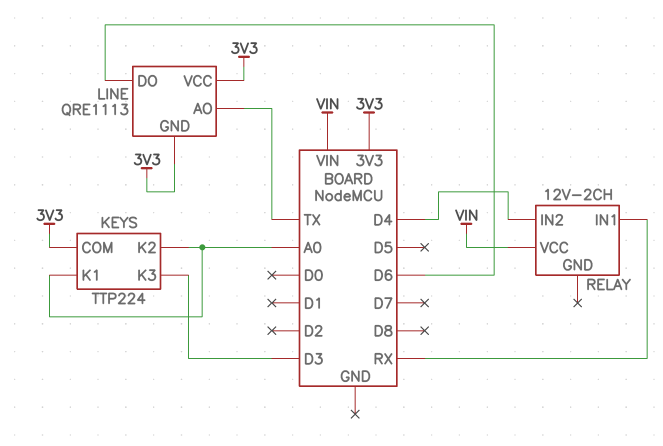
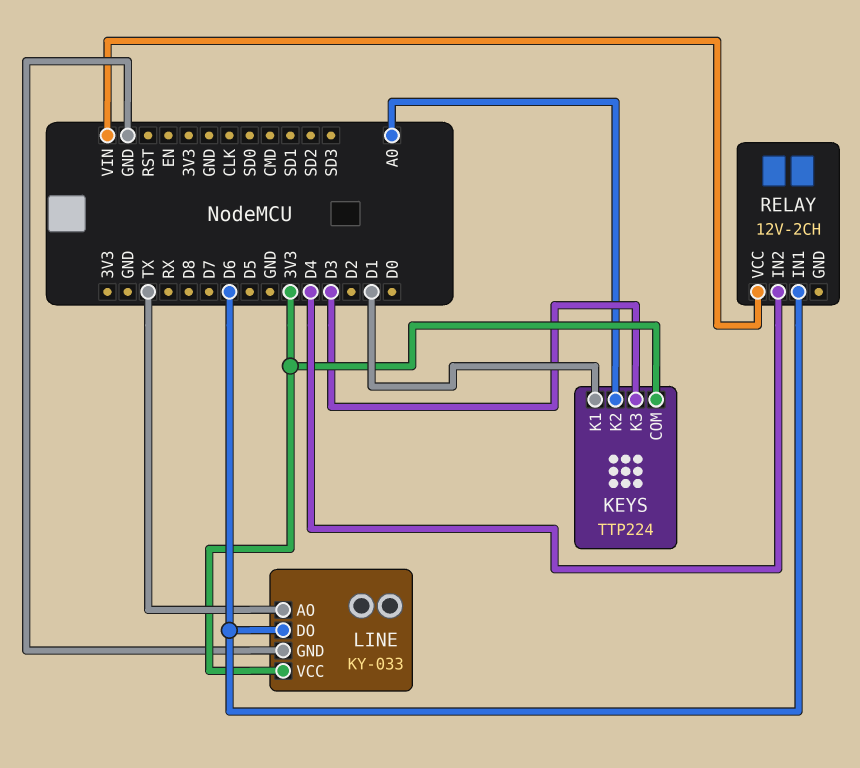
KEYS pin K1: A0 -> D1
LINE: QRE1113 -> KY-033
LINE pin GND: 3V3 -> GND
RELAY pin IN1: RX -> D6

